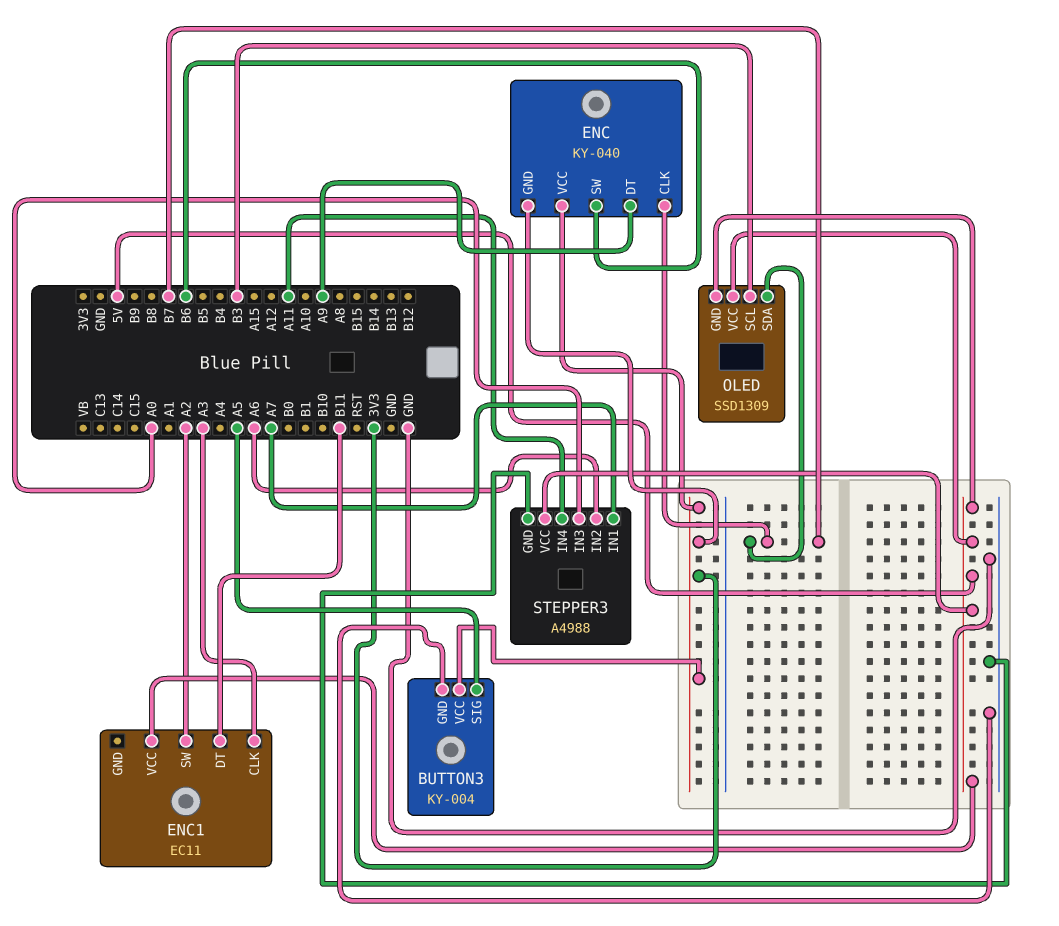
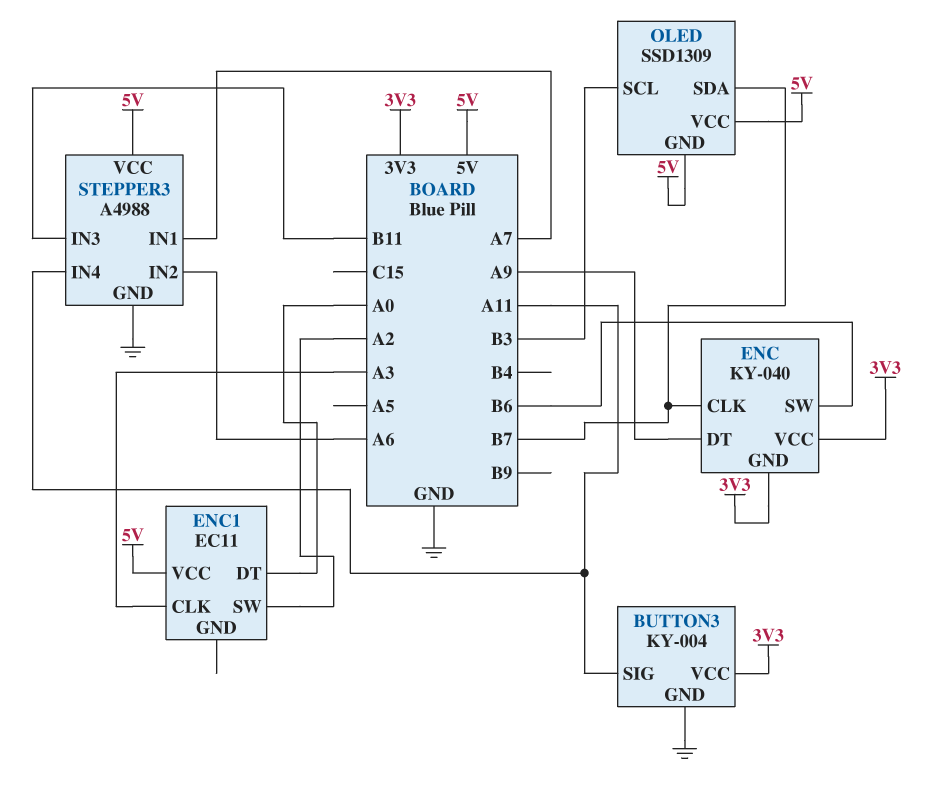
BUTTON3 pin SIG: A5 -> A11
ENC1 pin DT: B11 -> A0
STEPPER3 pin IN3: A0 -> B11

